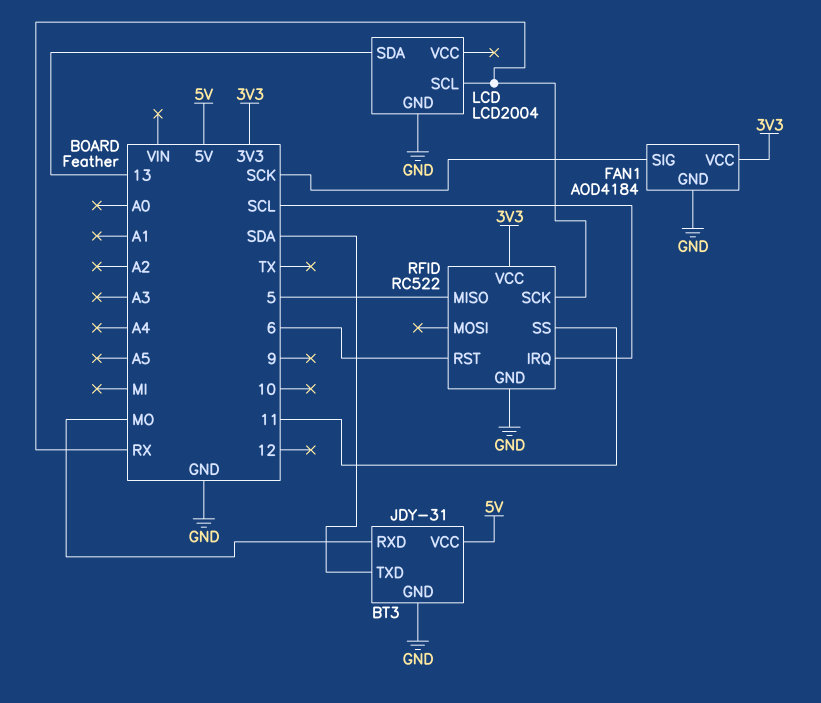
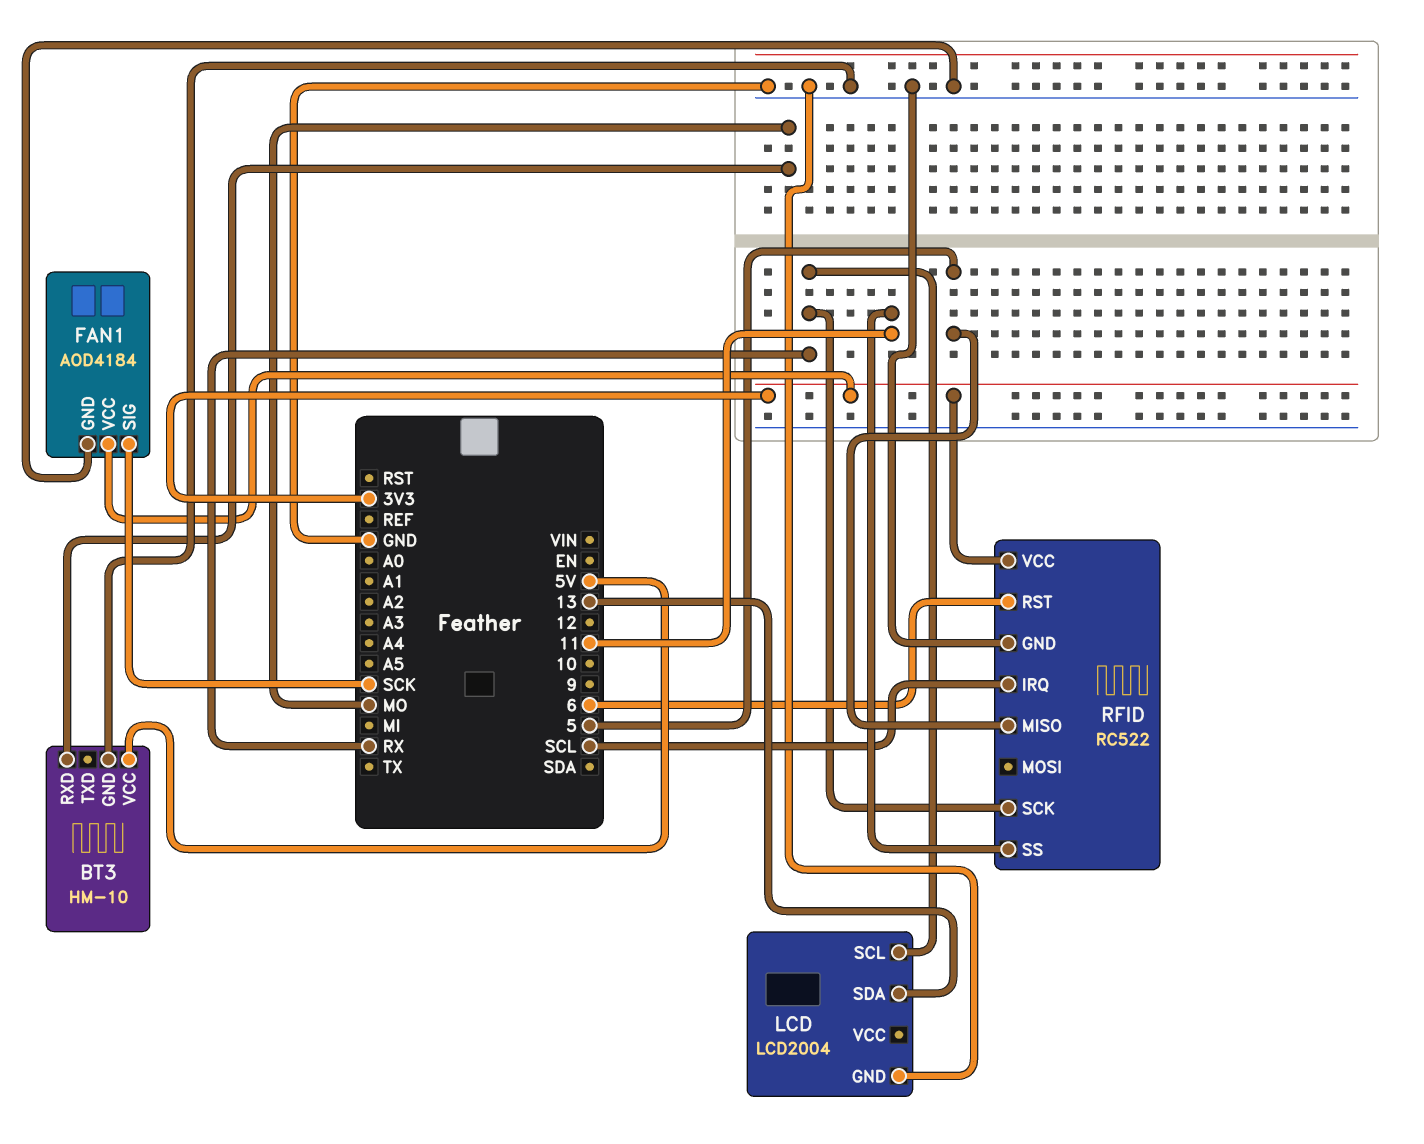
BT3: JDY-31 -> HM-10
BT3 pin TXD: SDA -> none

